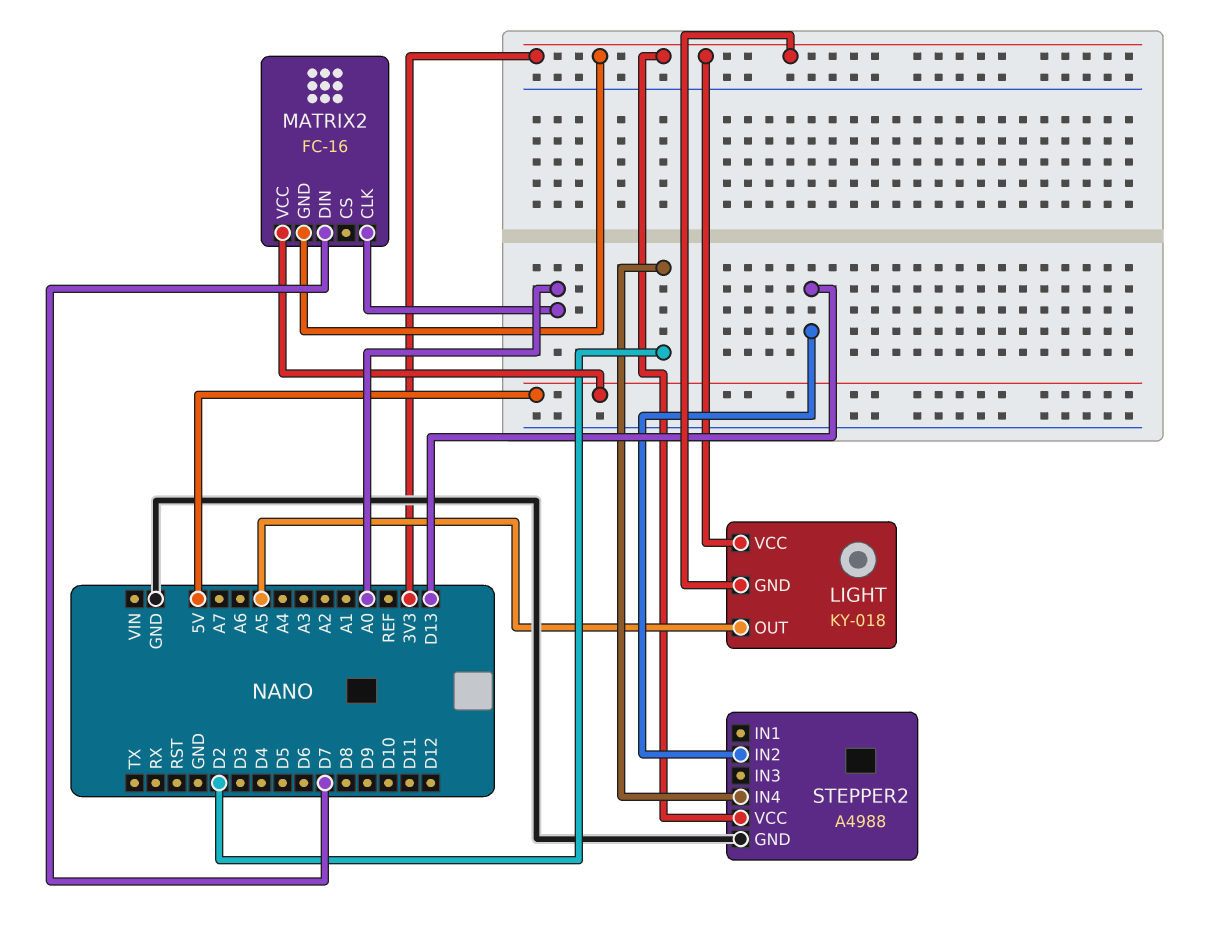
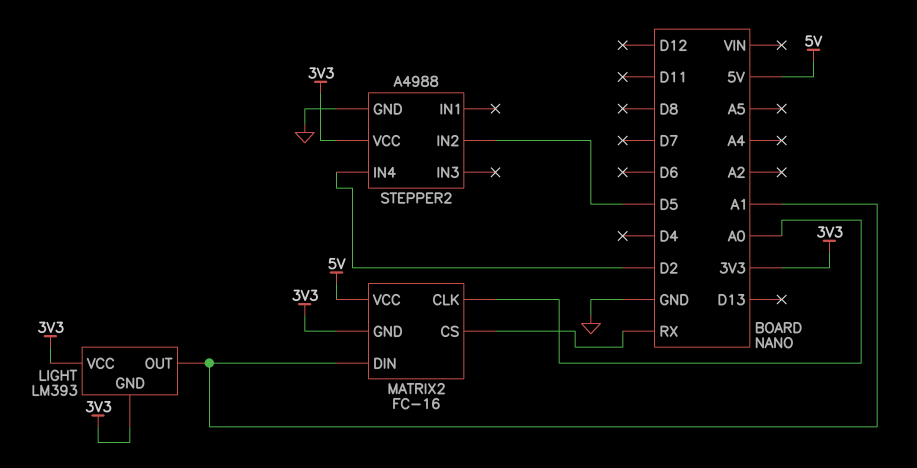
LIGHT: KY-018 -> LM393
LIGHT pin OUT: A5 -> A1
MATRIX2 pin CS: none -> RX
MATRIX2 pin DIN: D7 -> A1
STEPPER2 pin IN2: D13 -> D5

